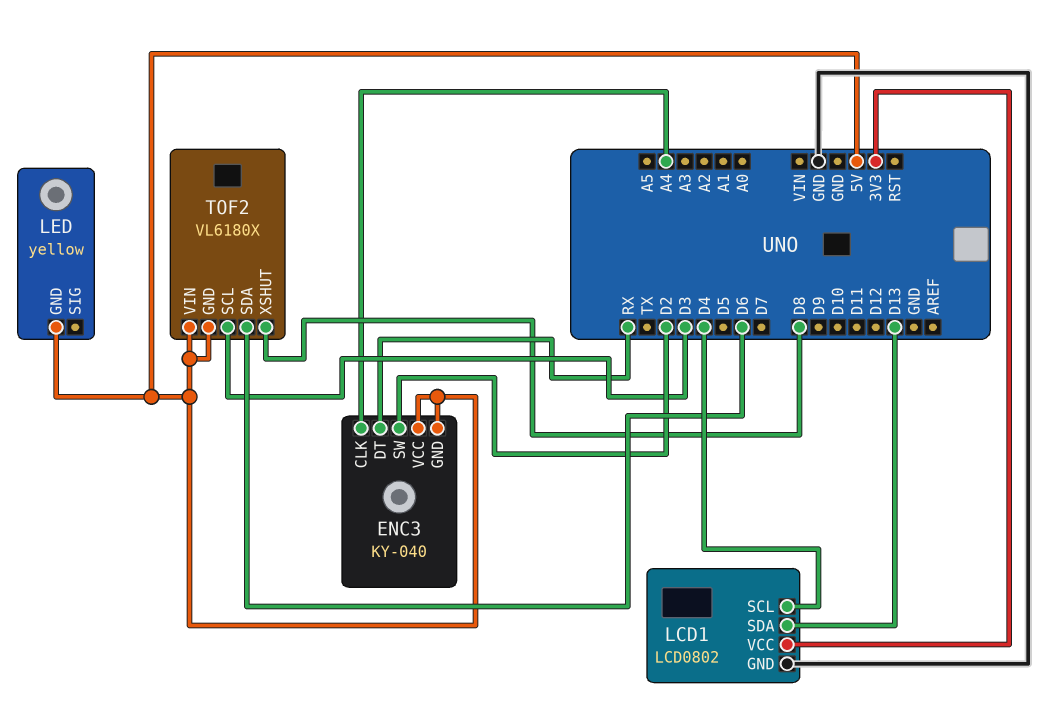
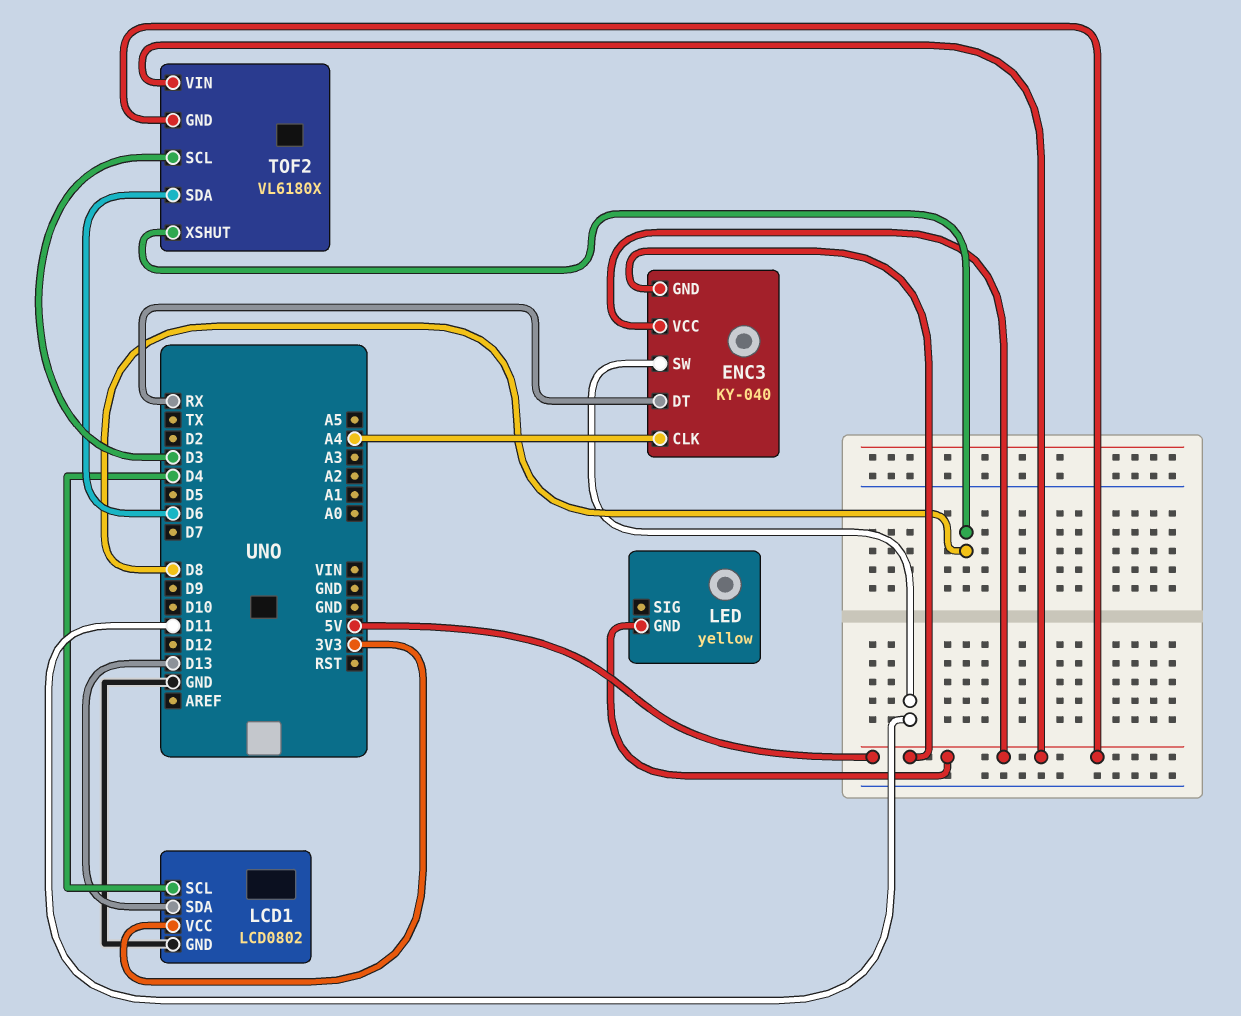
ENC3 pin SW: D2 -> D11

